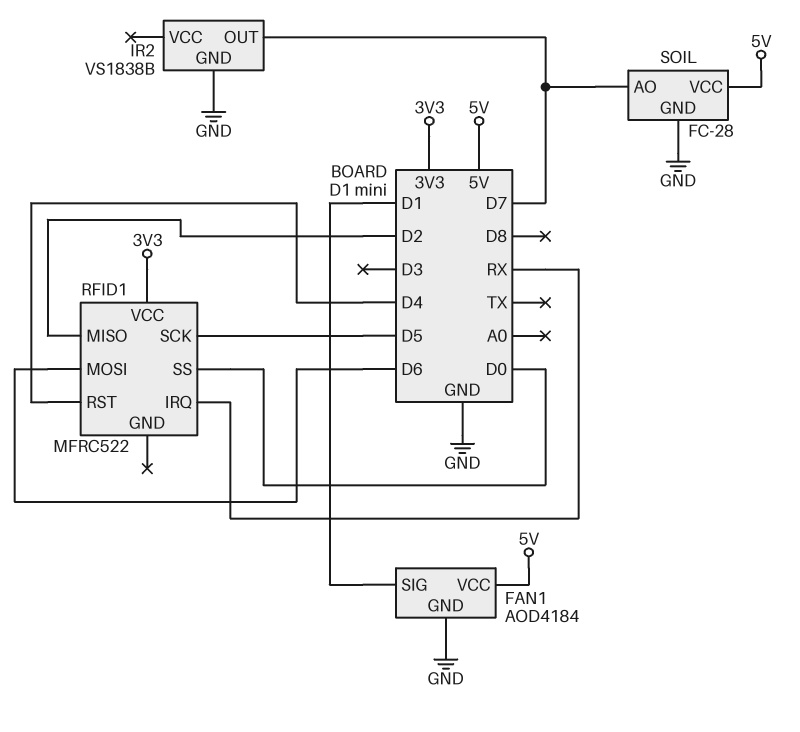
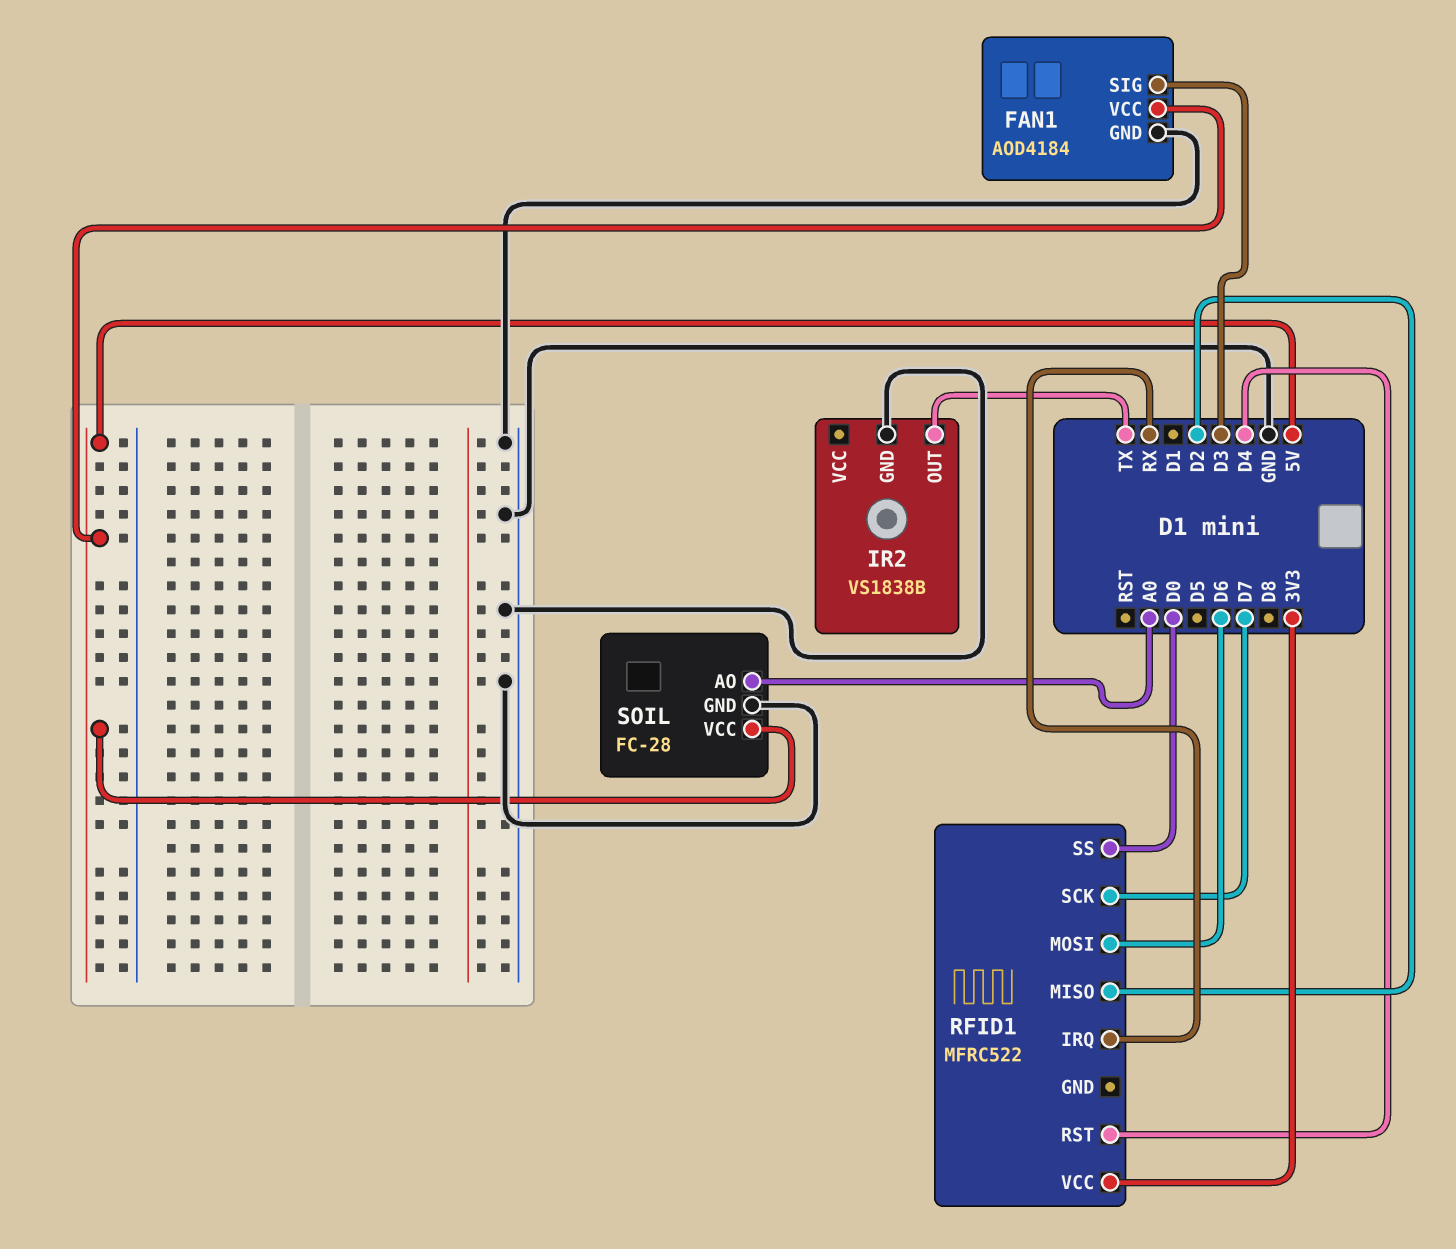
FAN1 pin SIG: D1 -> D3
IR2 pin OUT: D7 -> TX
RFID1 pin SCK: D5 -> D7
SOIL pin AO: D7 -> A0

